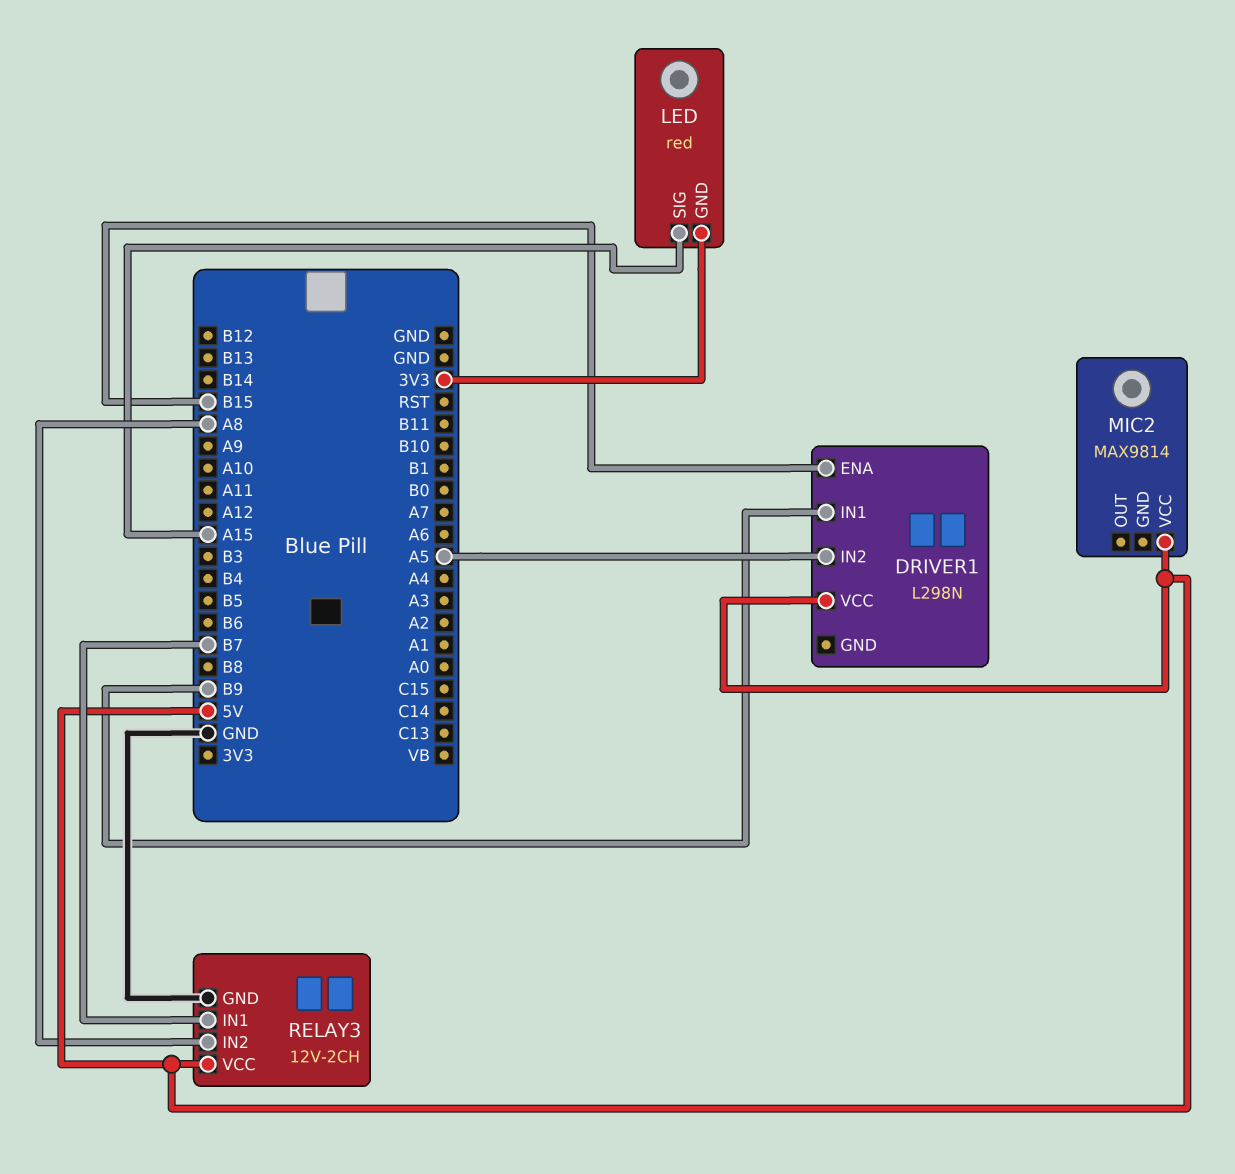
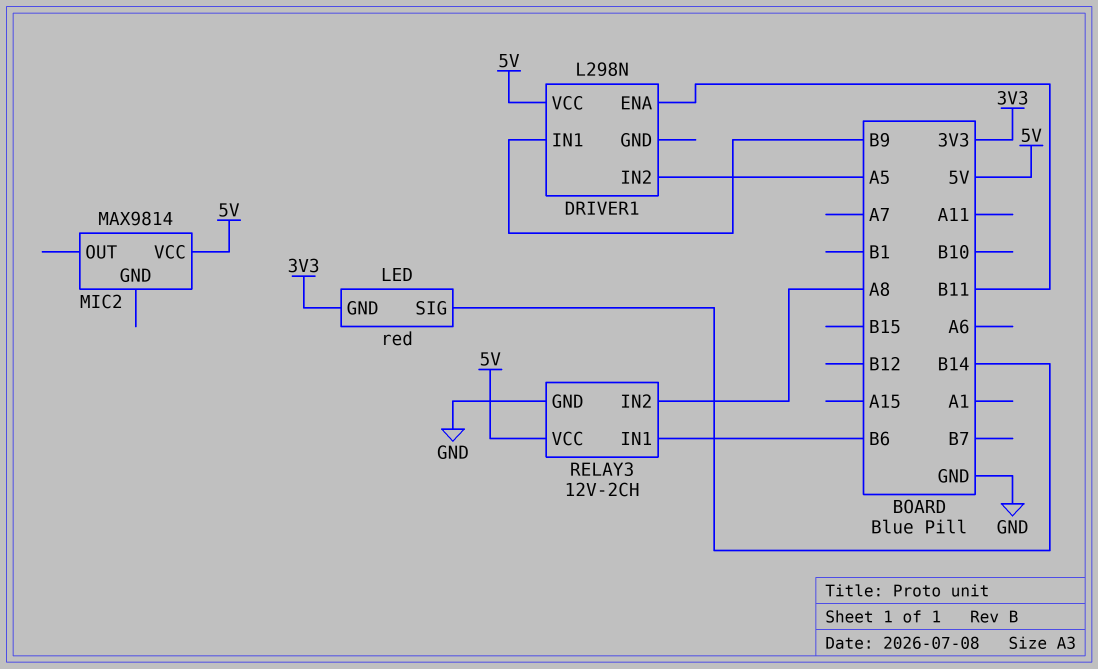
DRIVER1 pin ENA: B15 -> B11
LED pin SIG: A15 -> B14
RELAY3 pin IN1: B7 -> B6

